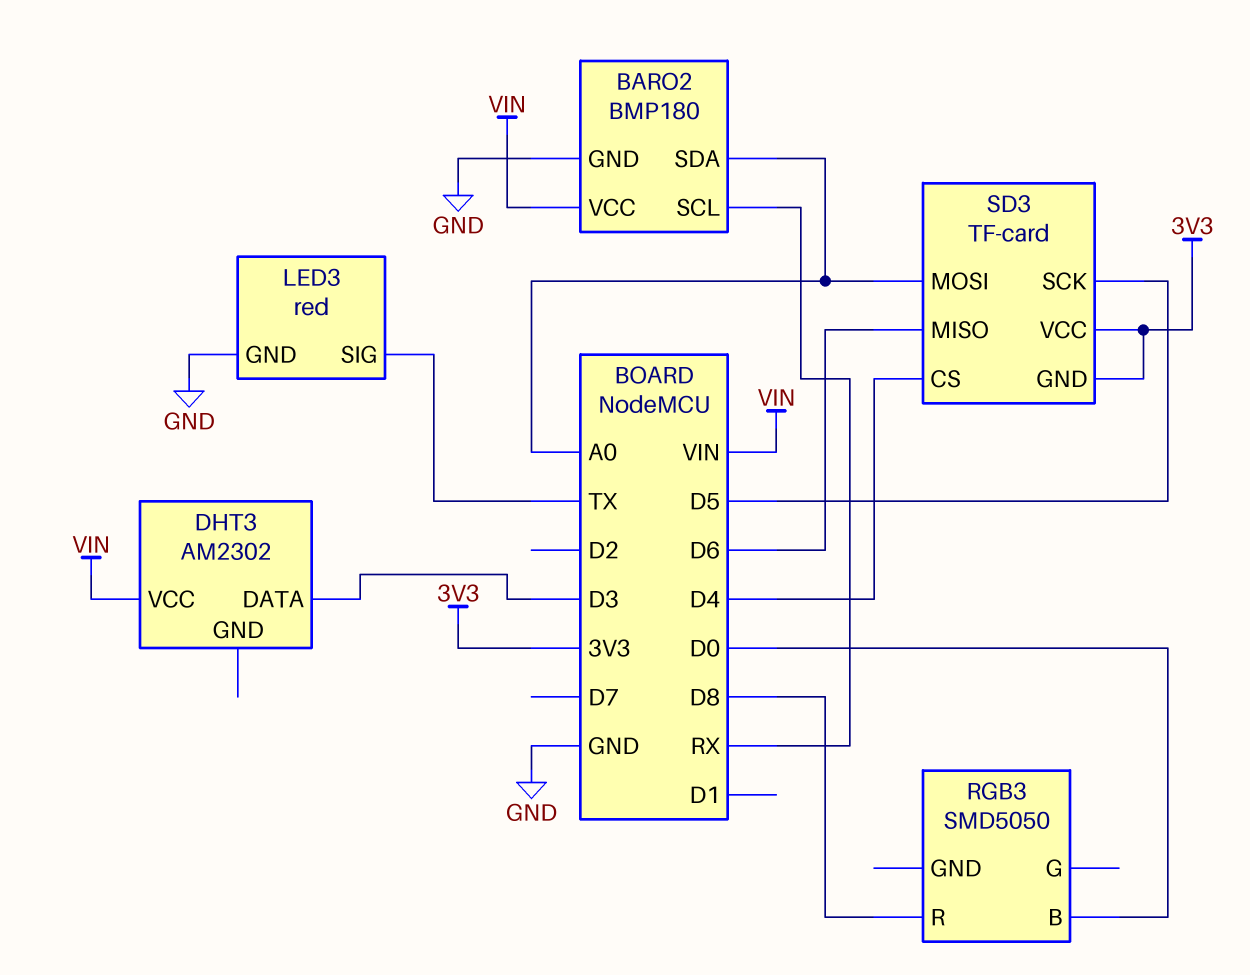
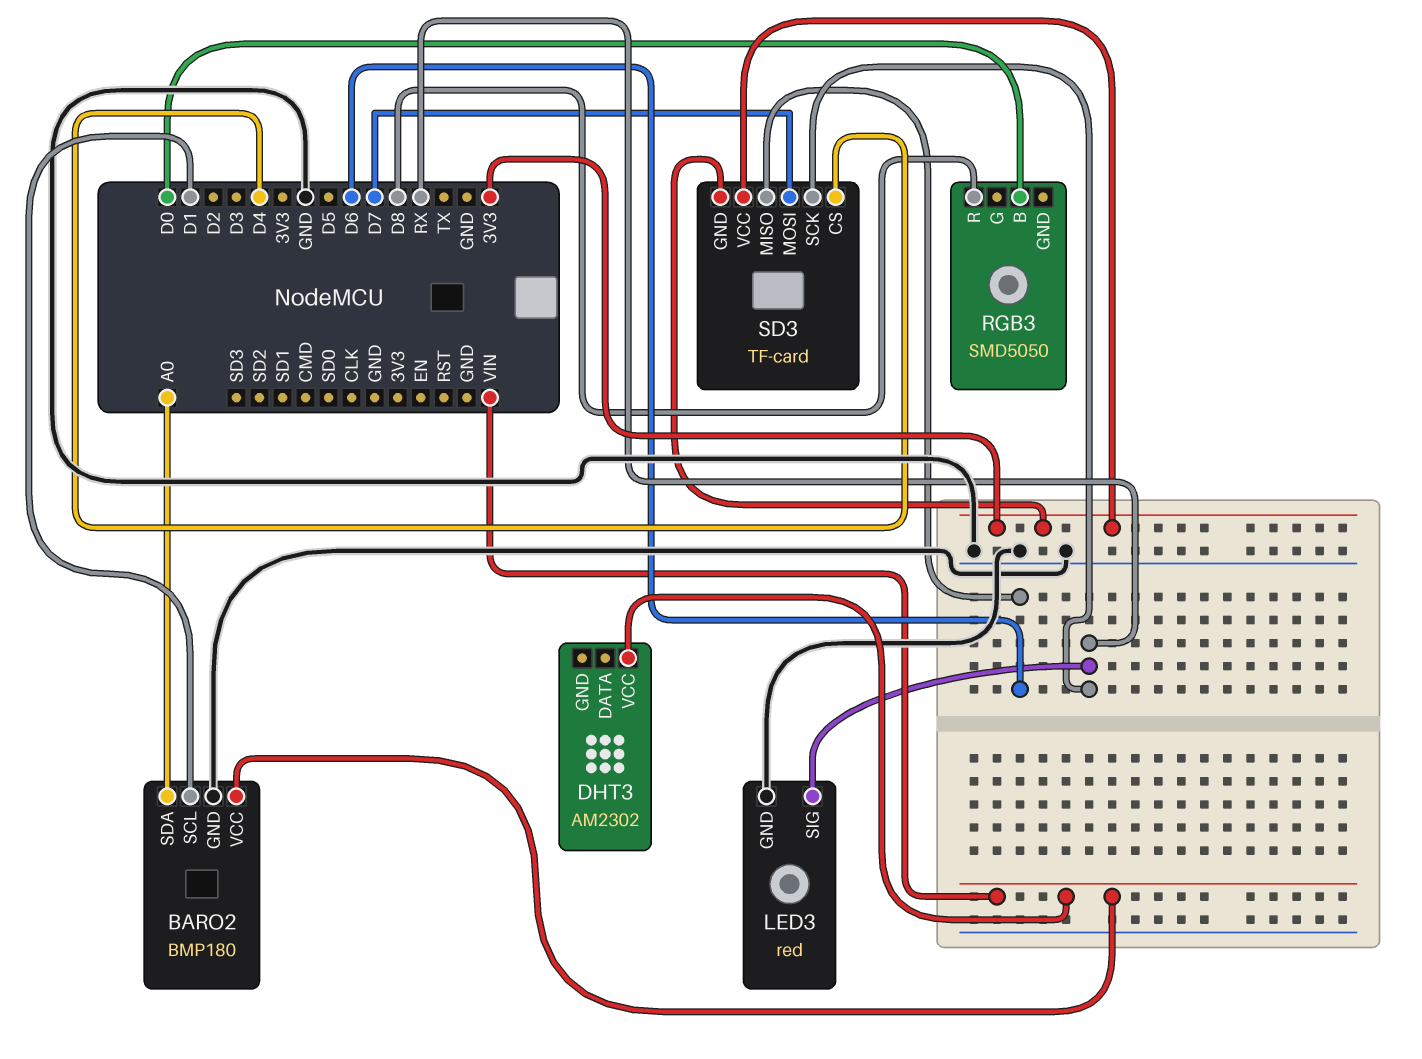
BARO2 pin SCL: RX -> D1
DHT3 pin DATA: D3 -> none
LED3 pin SIG: TX -> RX
SD3 pin MOSI: A0 -> D7
SD3 pin SCK: D5 -> RX

